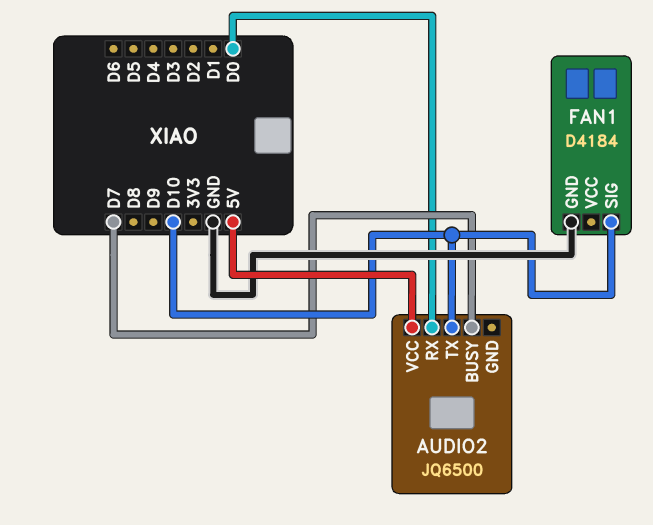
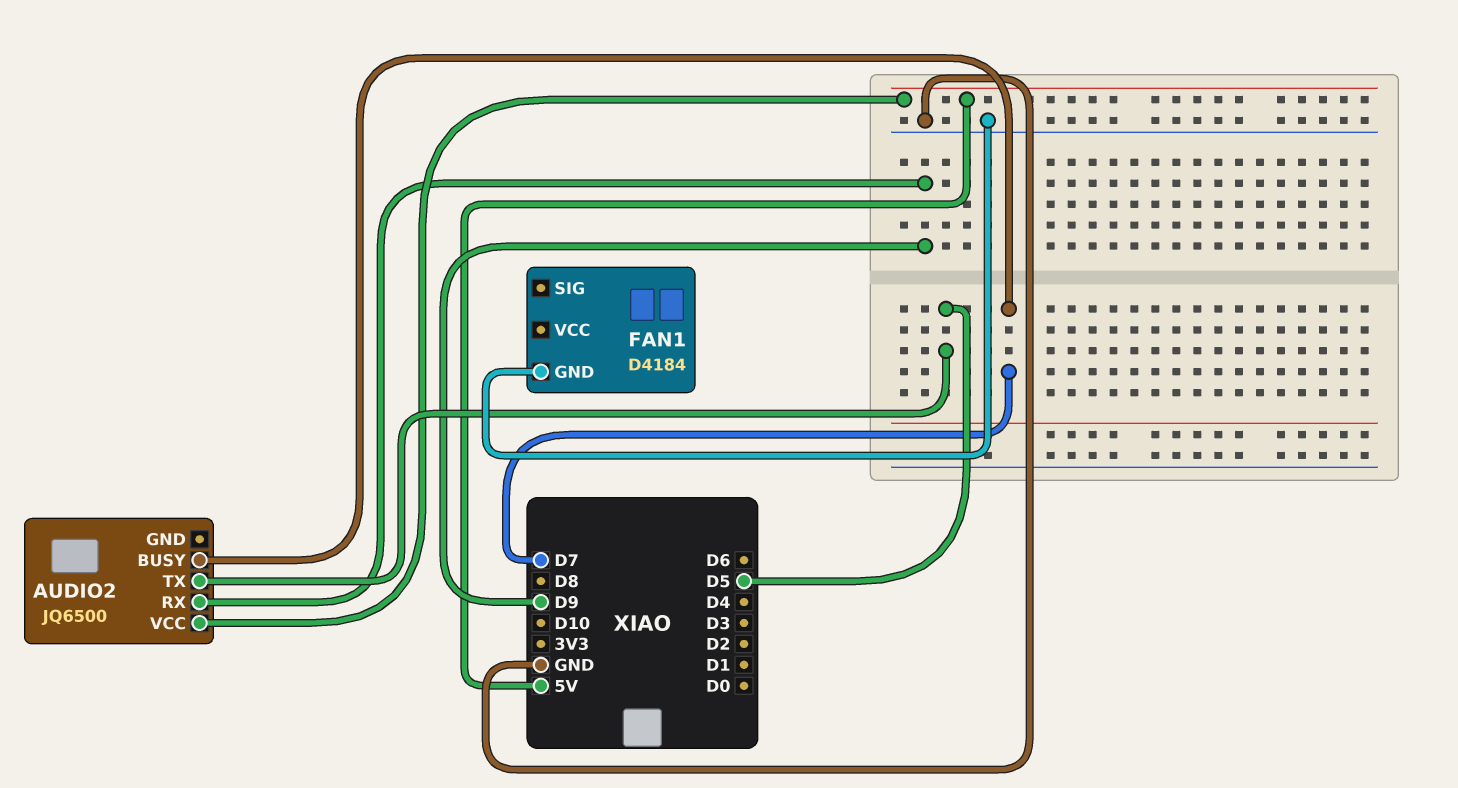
AUDIO2 pin RX: D0 -> D9
AUDIO2 pin TX: D10 -> D5
FAN1 pin SIG: D10 -> none

